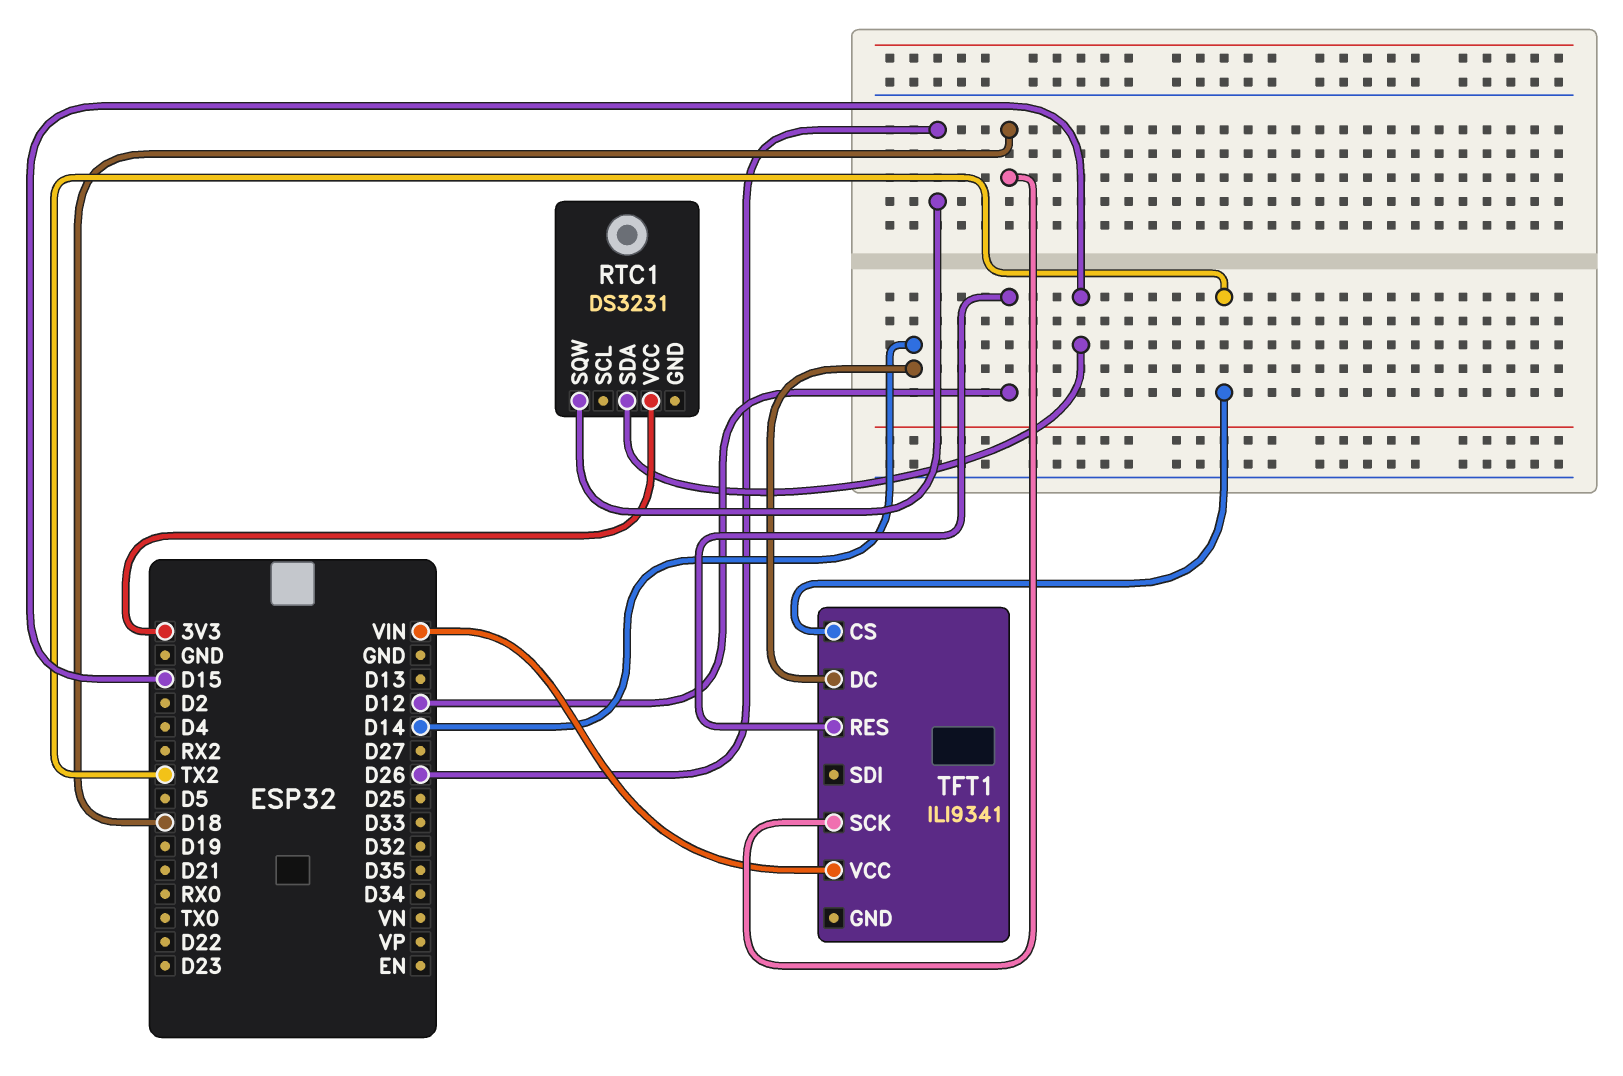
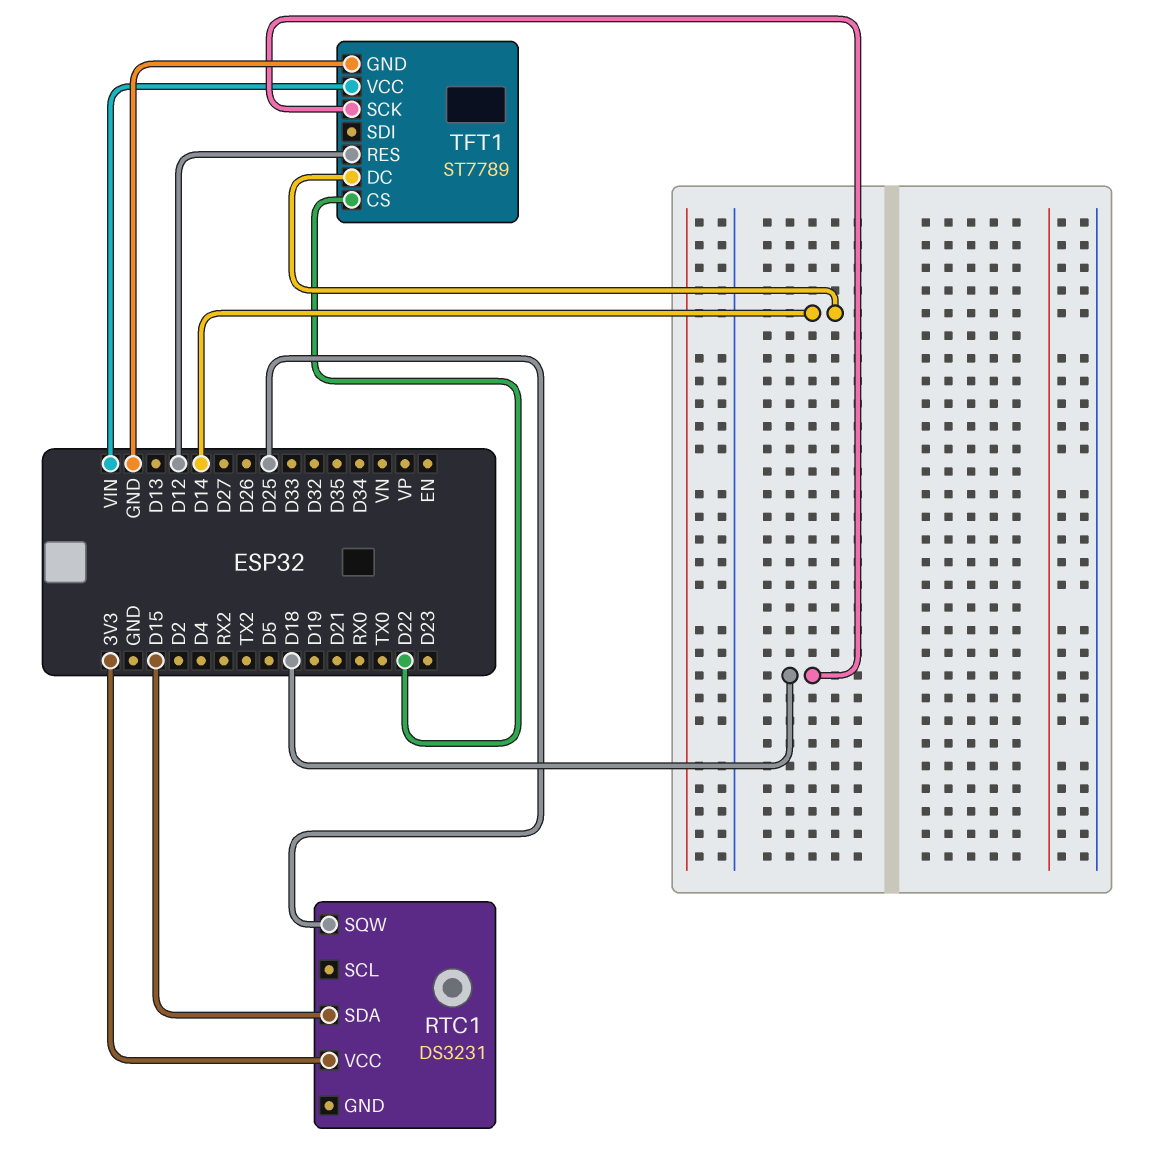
RTC1 pin SQW: D26 -> D25
TFT1: ILI9341 -> ST7789
TFT1 pin CS: TX2 -> D22
TFT1 pin GND: none -> GND

